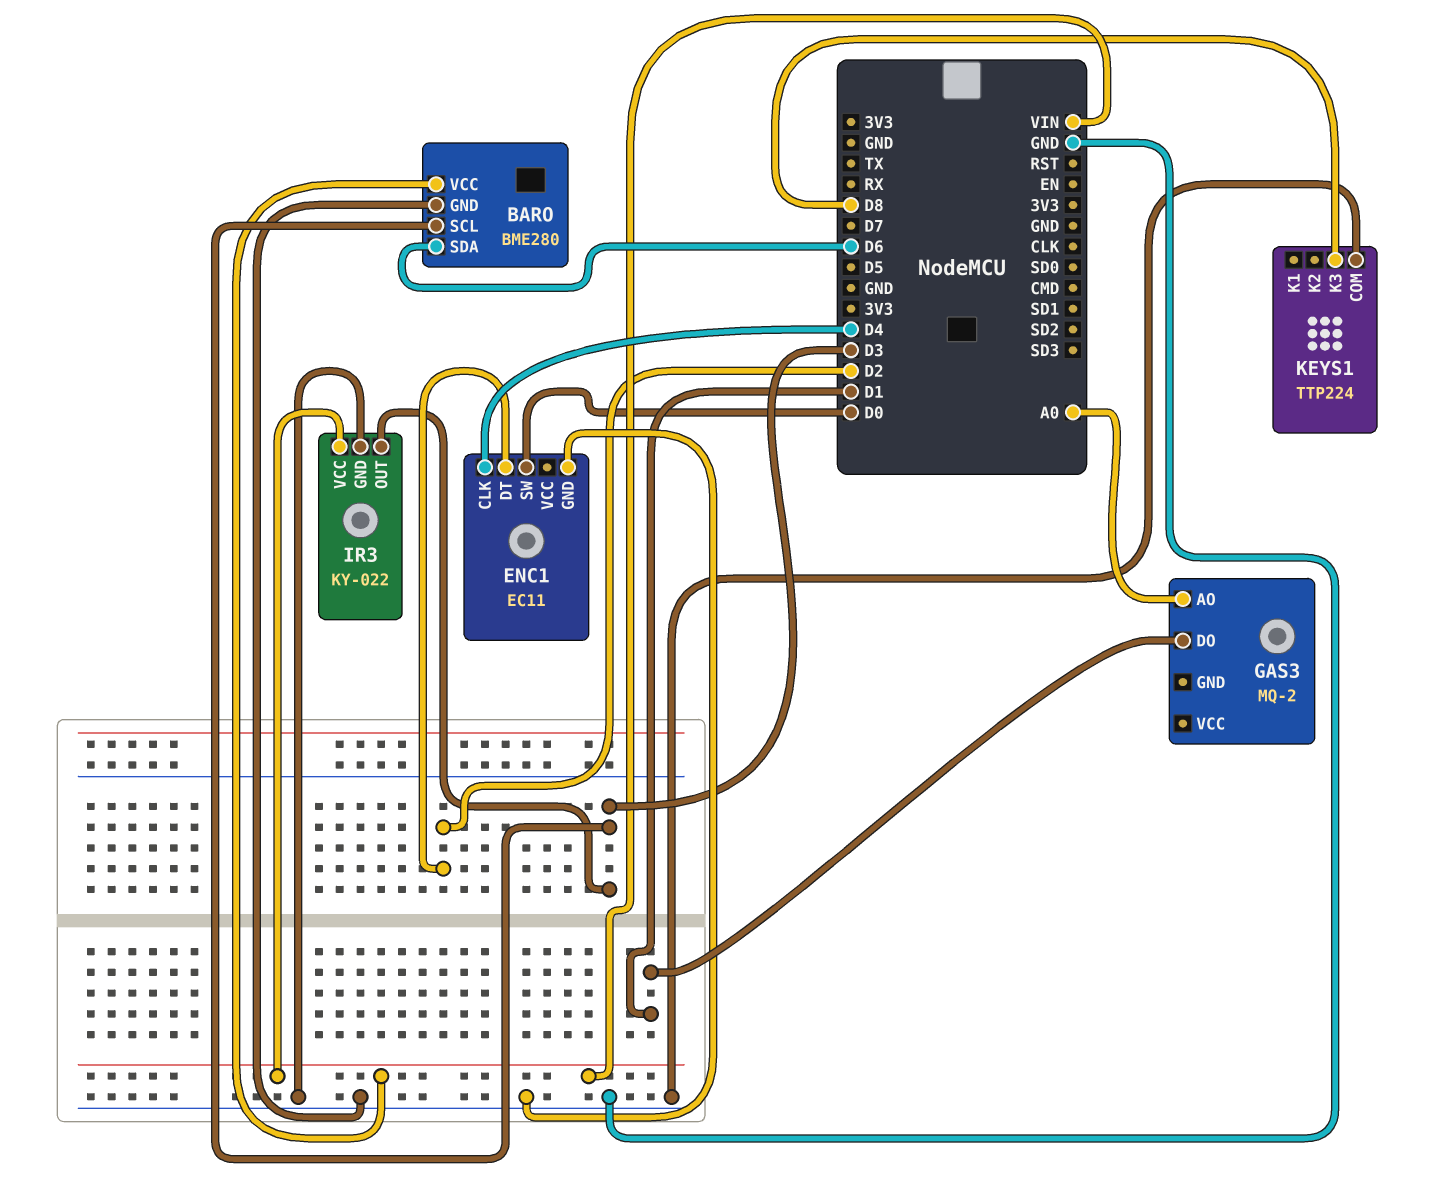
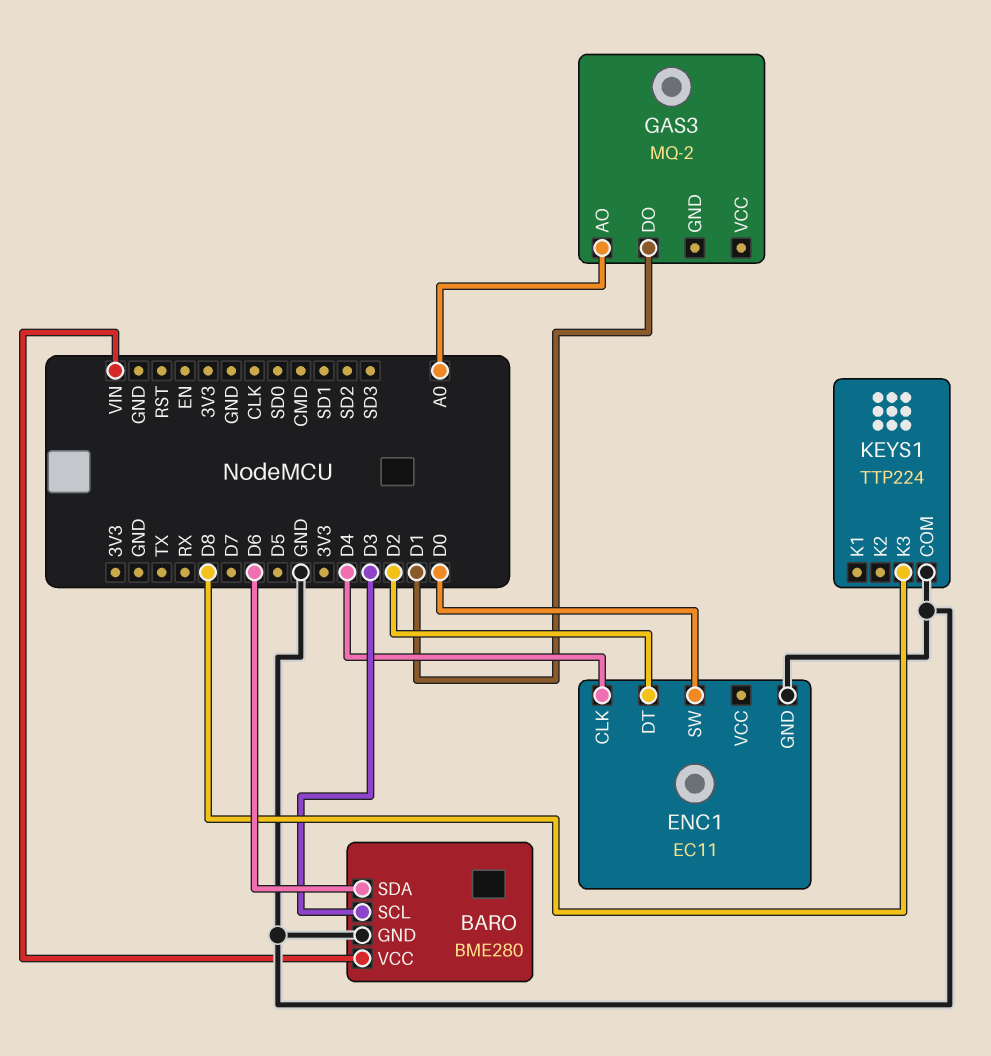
IR3: KY-022 -> none
IR3 pin GND: GND -> none
IR3 pin OUT: D3 -> none
IR3 pin VCC: VIN -> none

